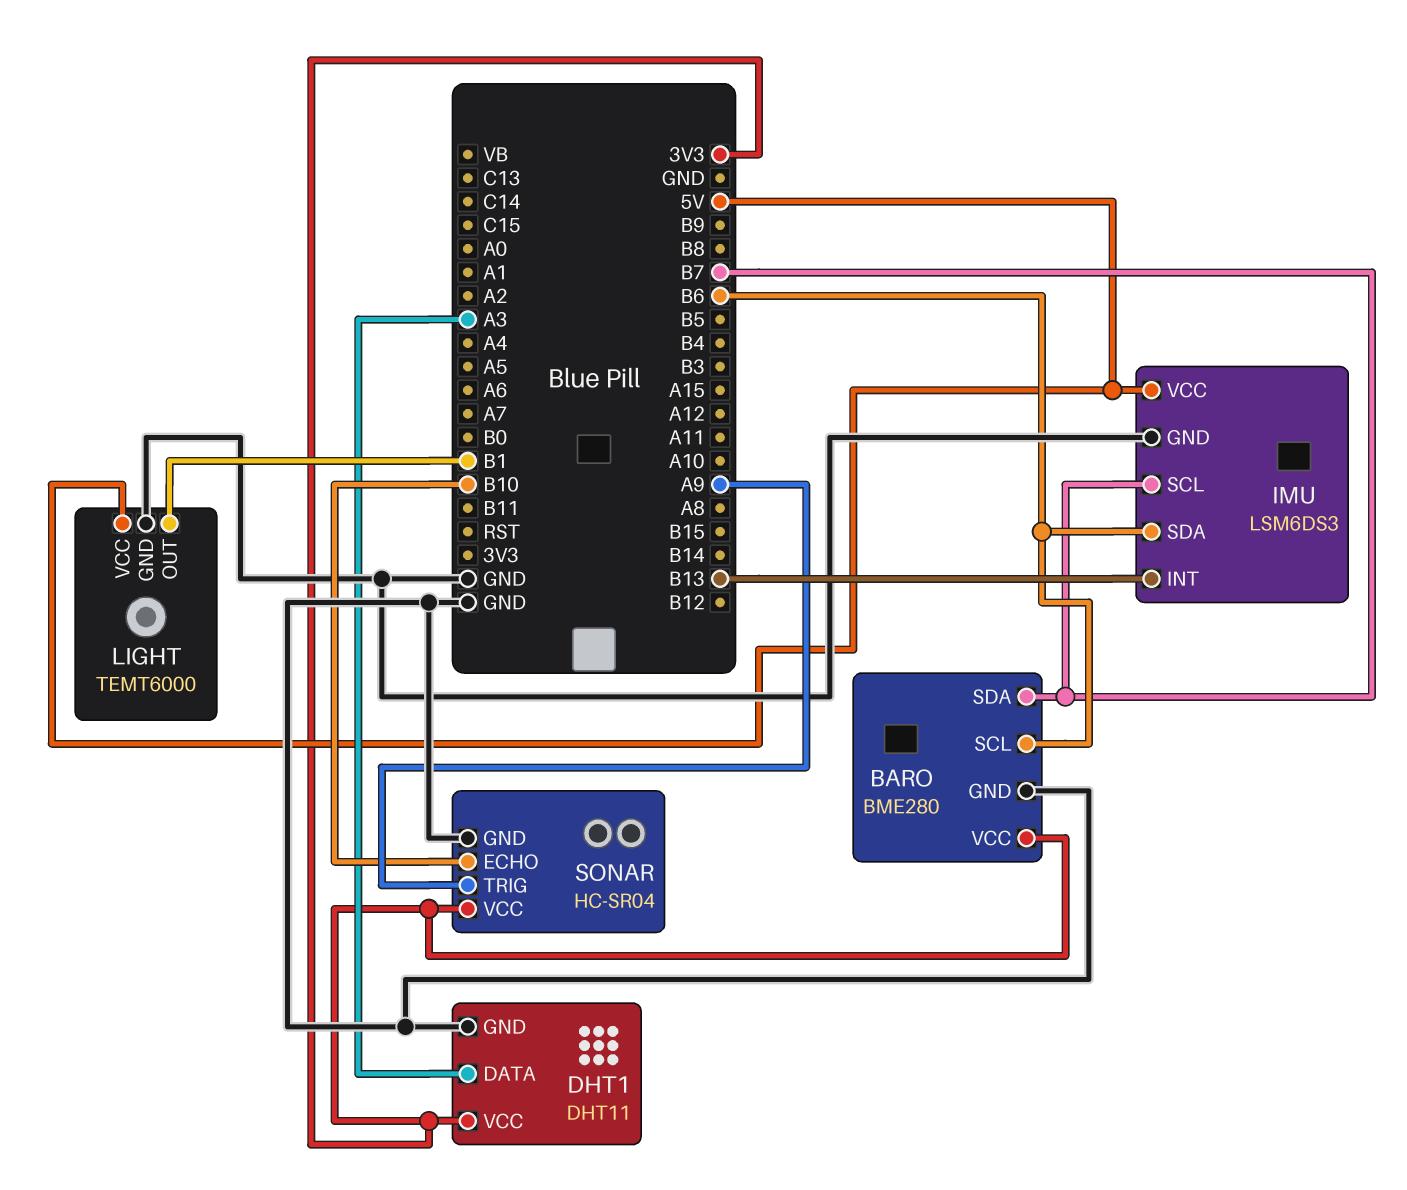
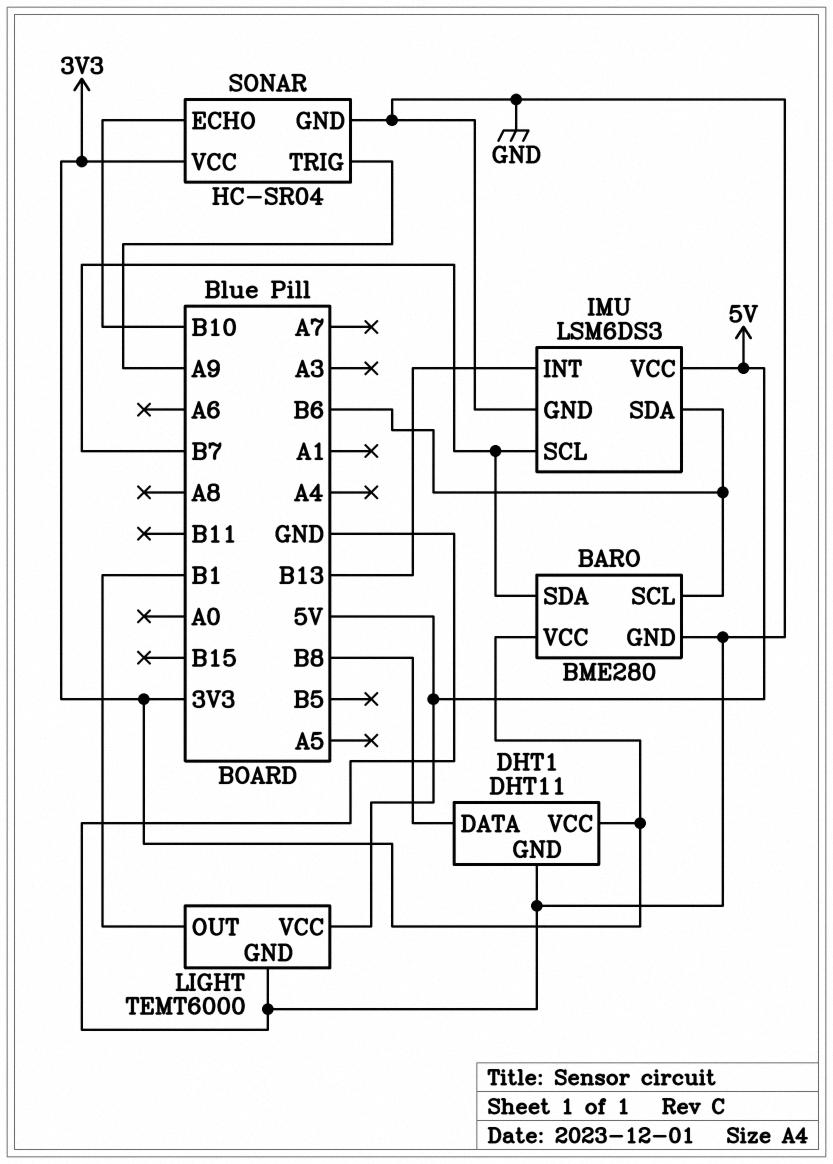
DHT1 pin DATA: A3 -> B8

